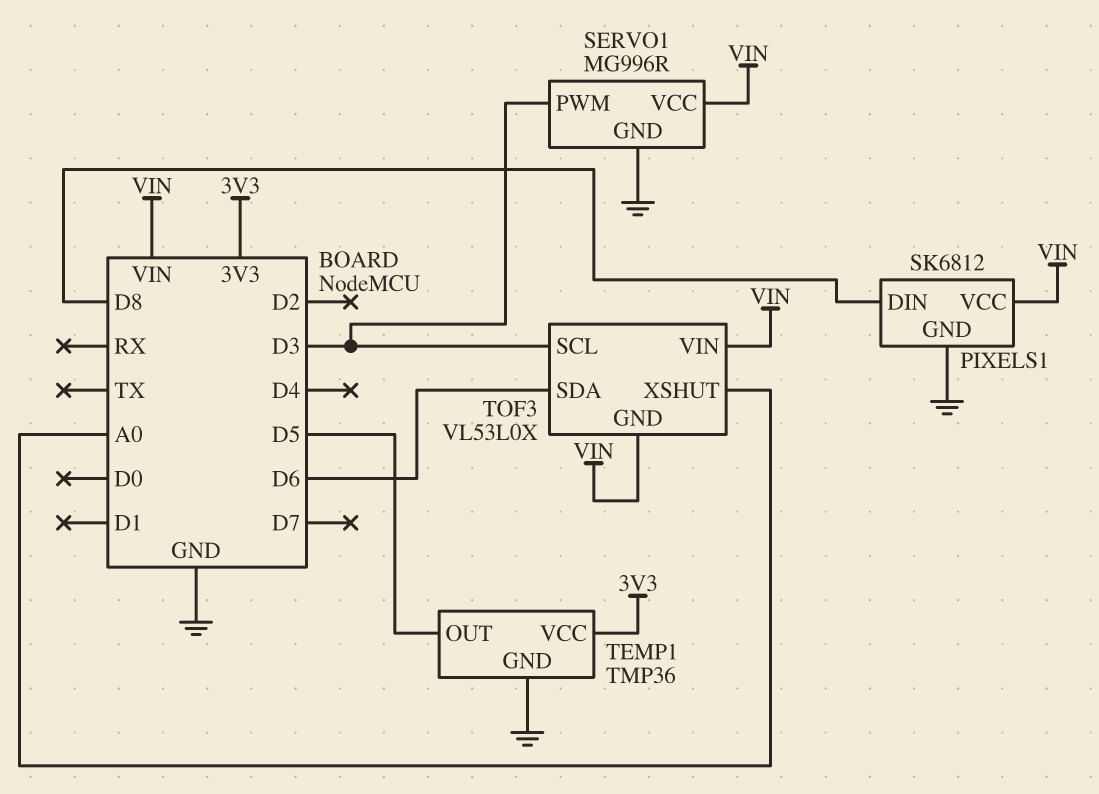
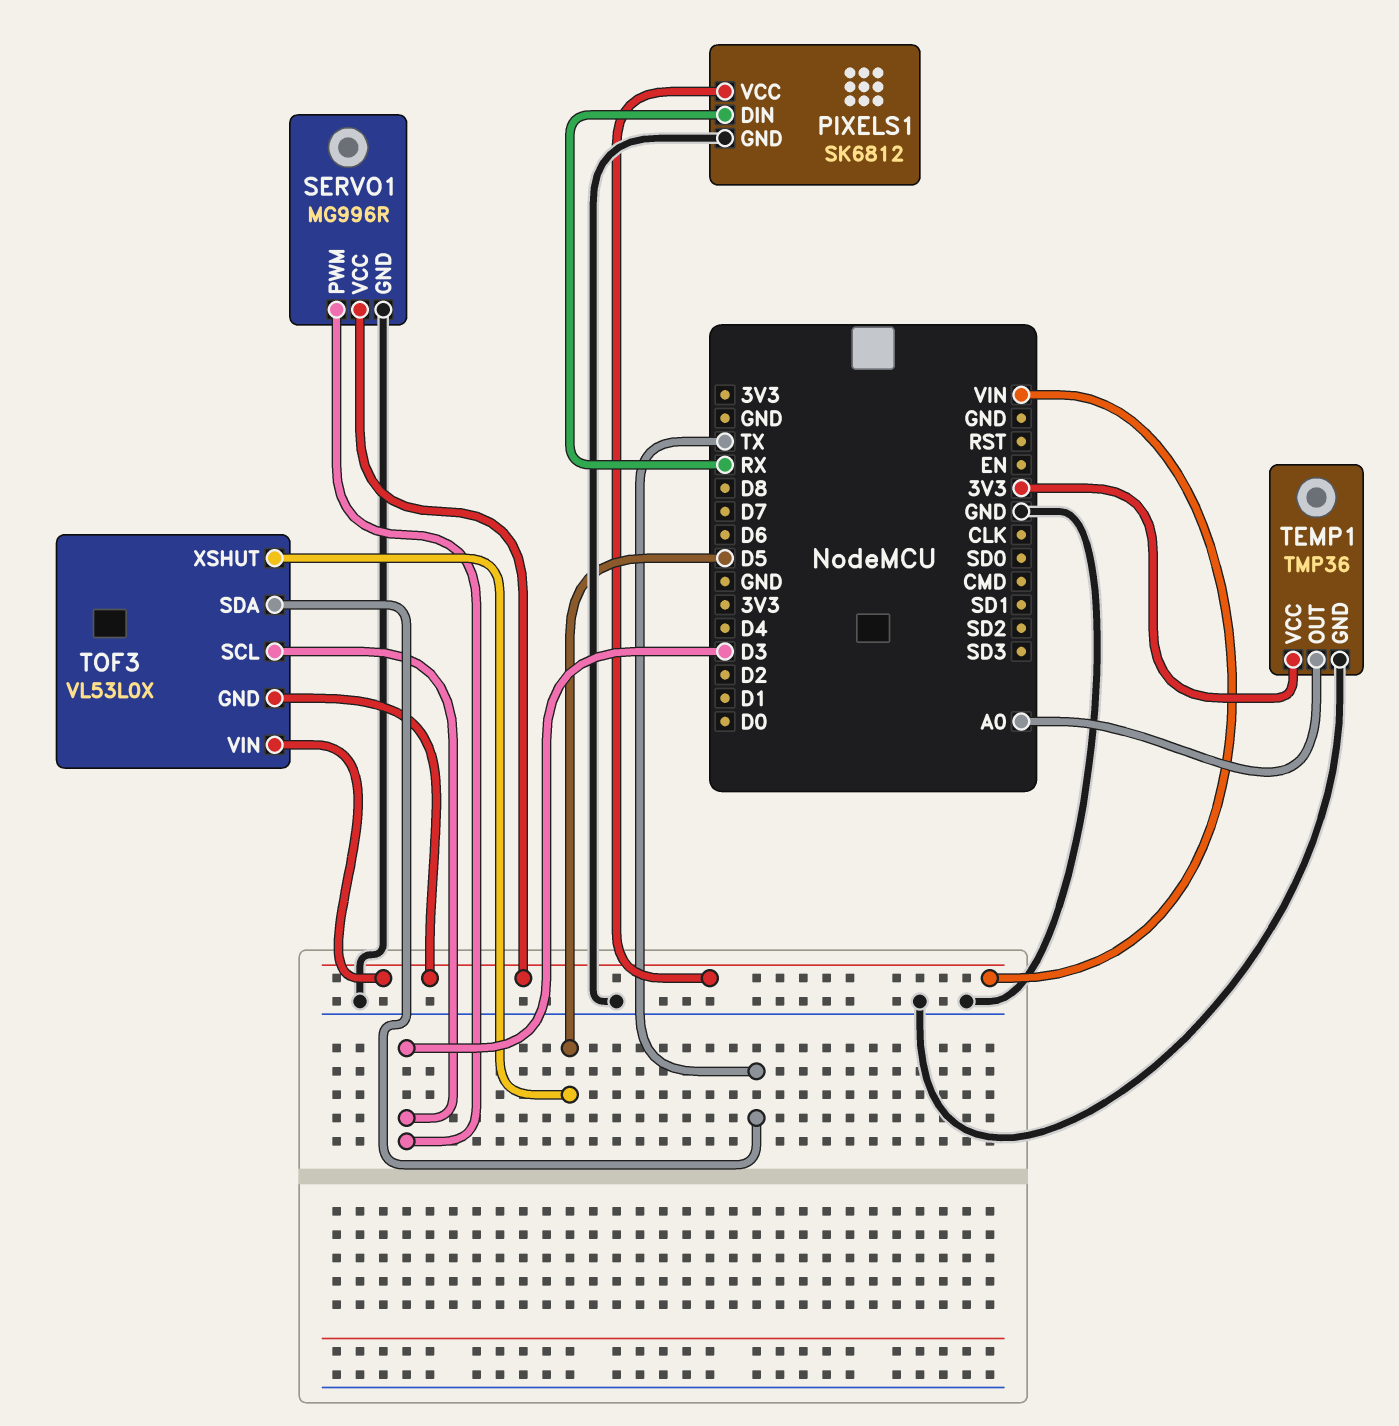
PIXELS1 pin DIN: D8 -> RX
TEMP1 pin OUT: D5 -> A0
TOF3 pin SDA: D6 -> TX
TOF3 pin XSHUT: A0 -> D5

